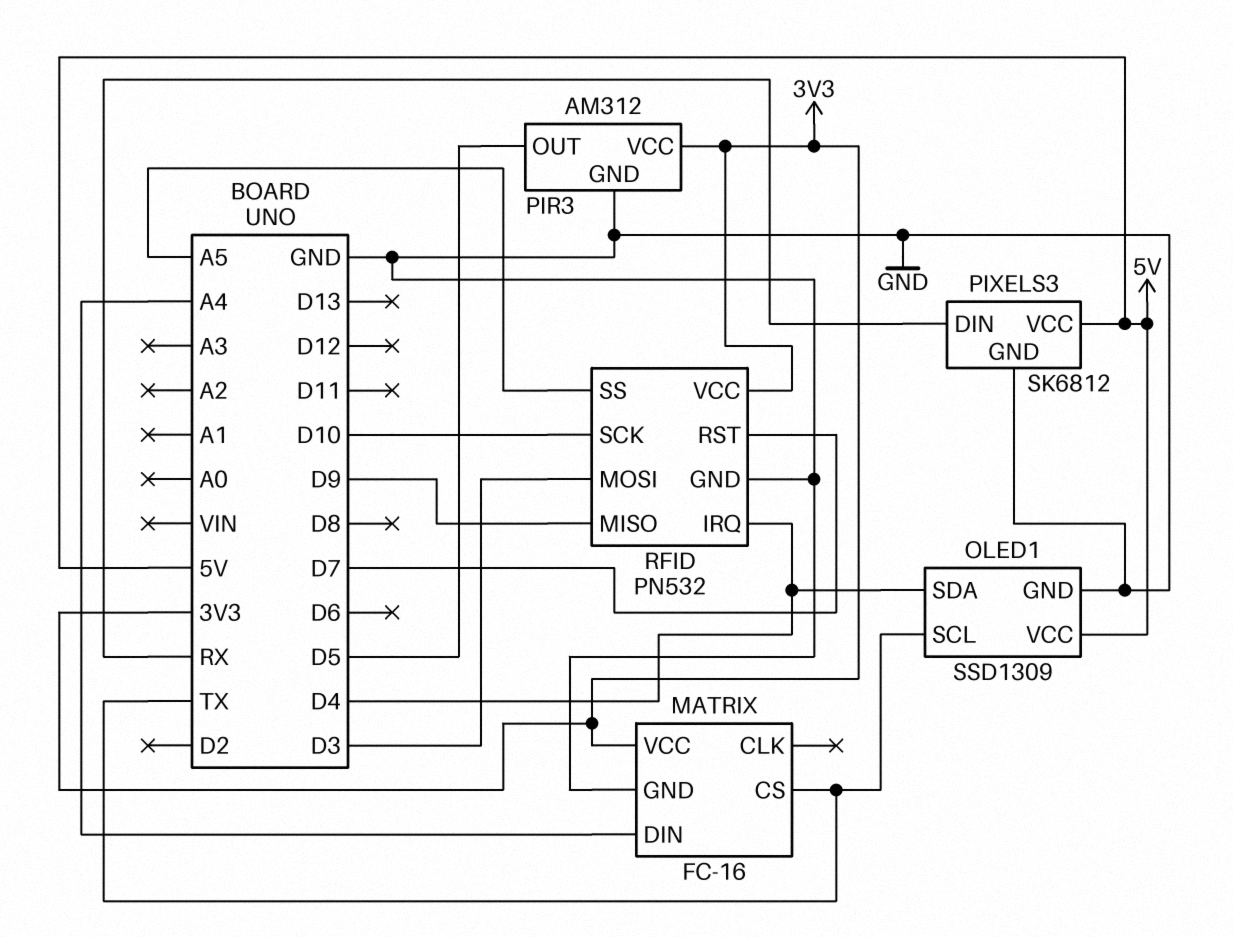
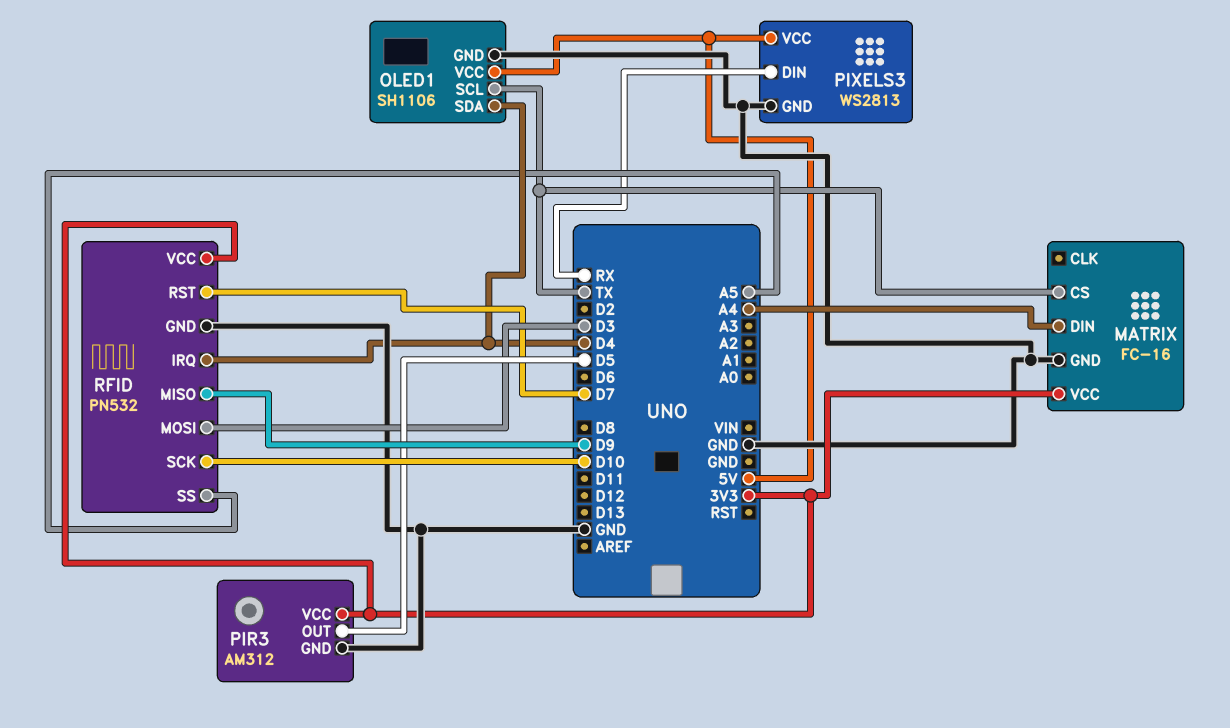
OLED1: SSD1309 -> SH1106
PIXELS3: SK6812 -> WS2813

